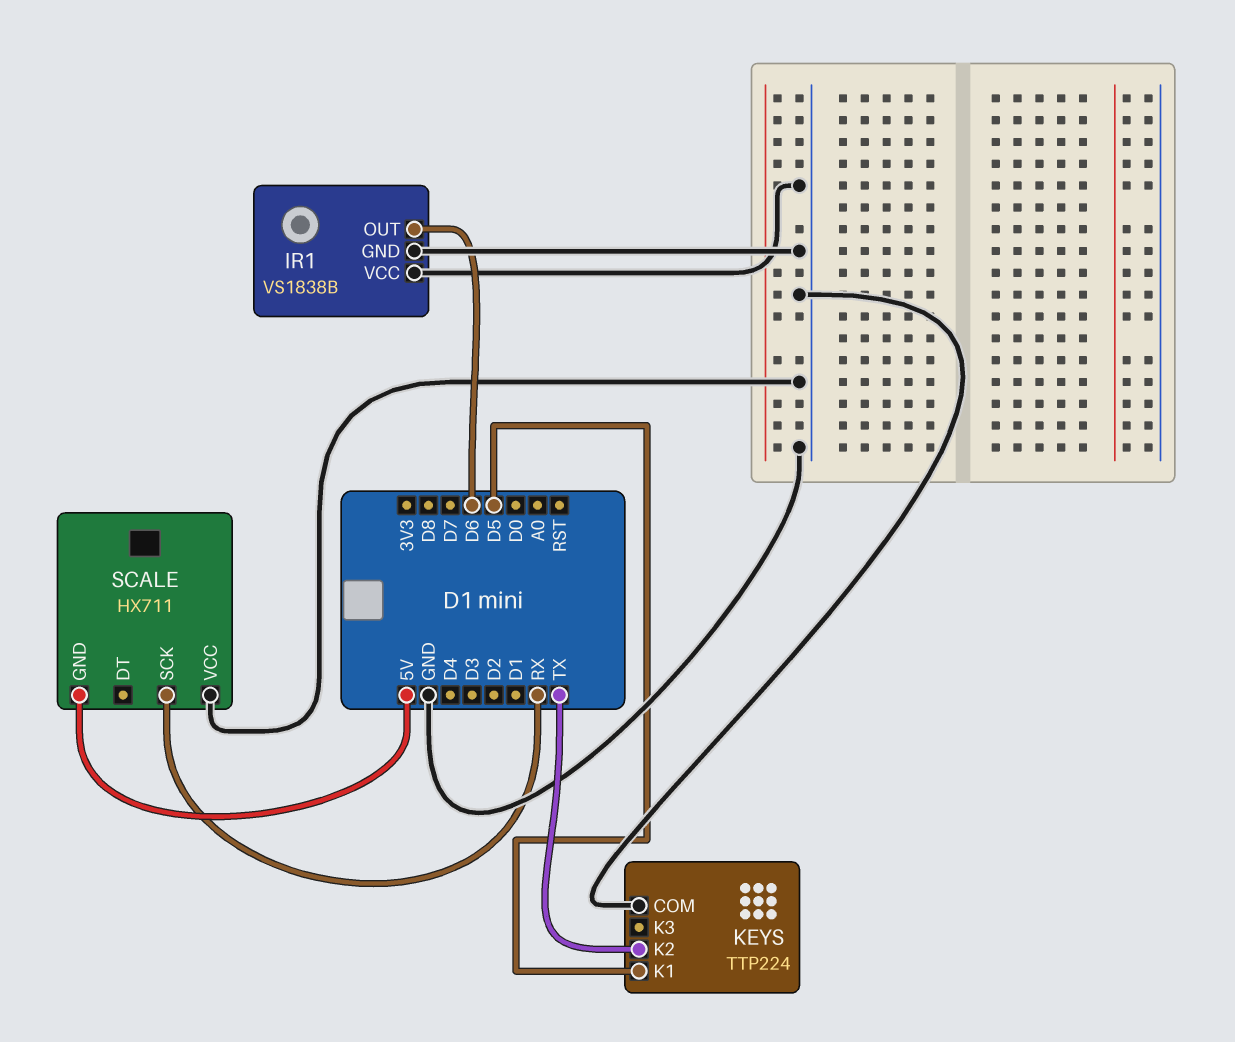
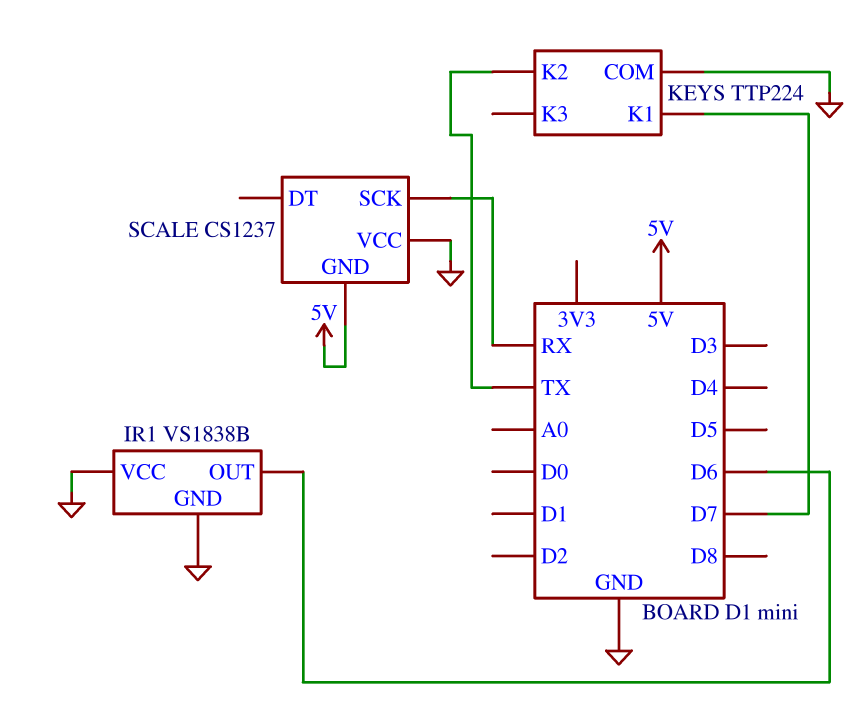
KEYS pin K1: D5 -> D7
SCALE: HX711 -> CS1237

